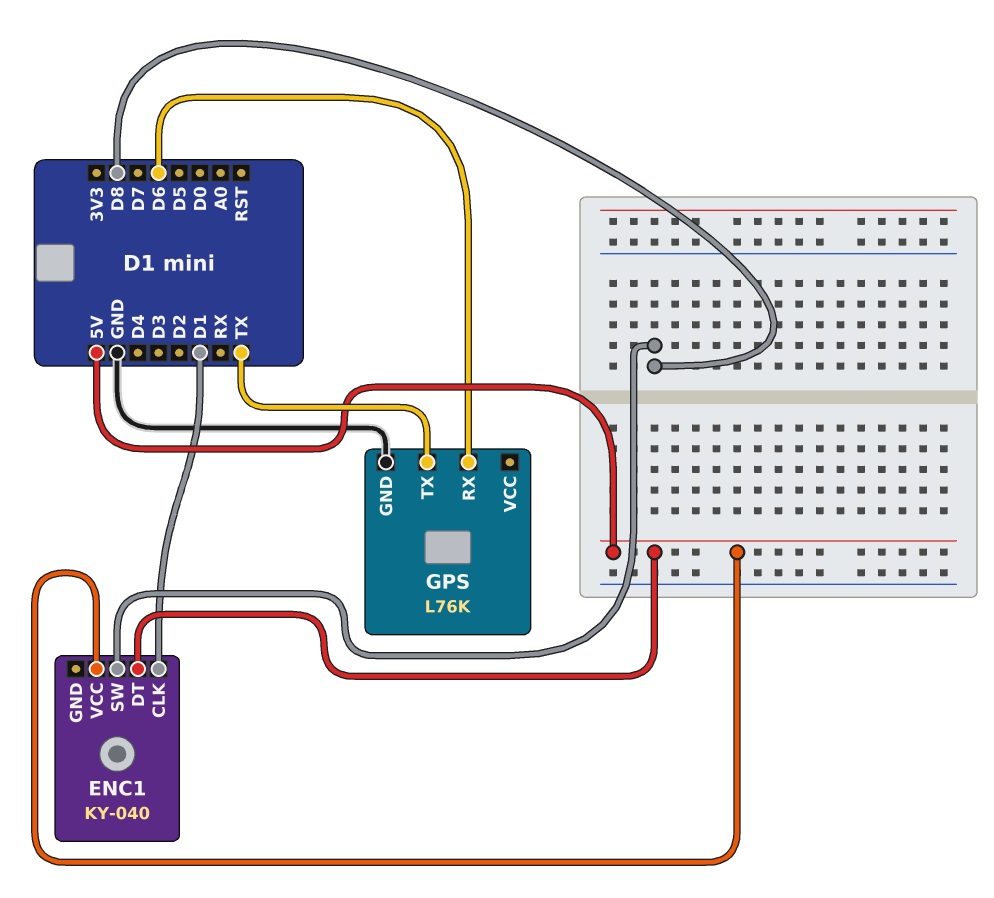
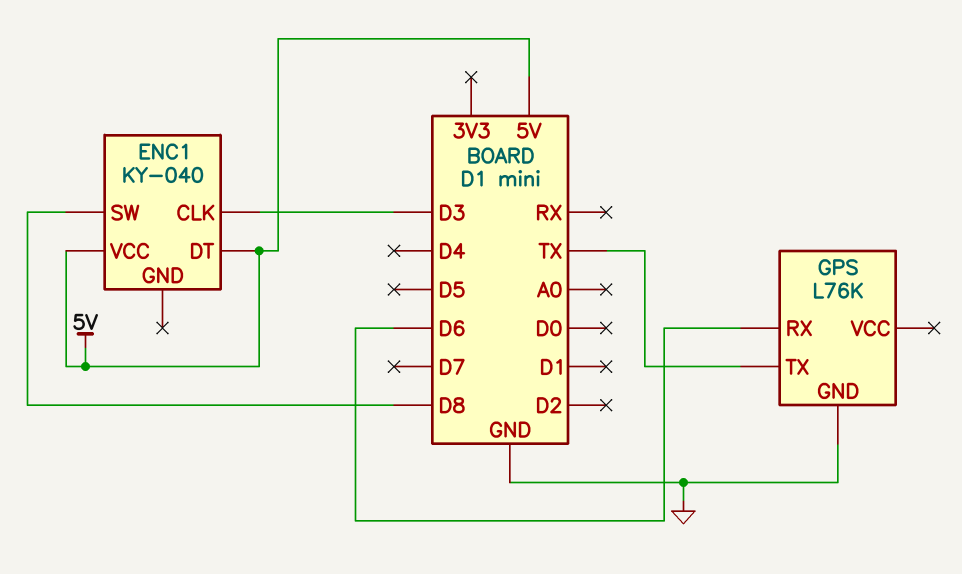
ENC1 pin CLK: D1 -> D3

